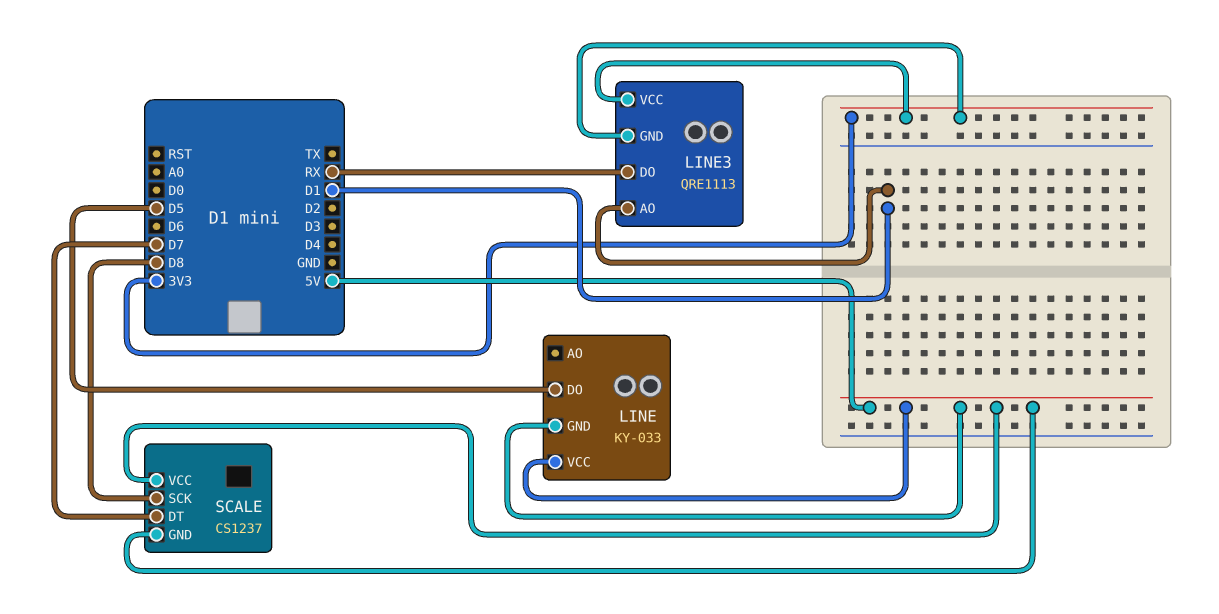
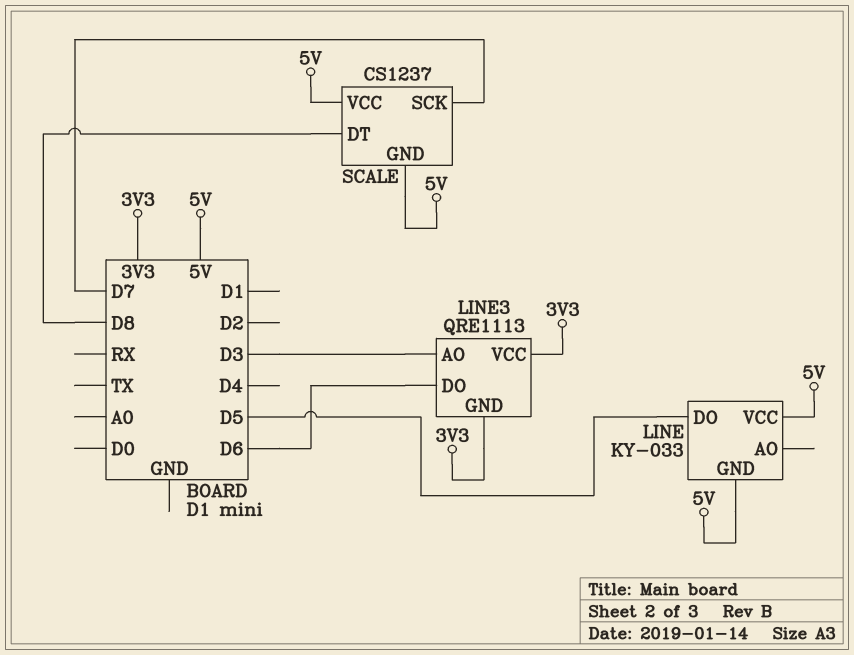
LINE3 pin AO: D1 -> D3
LINE3 pin DO: RX -> D6
SCALE pin DT: D7 -> D8
SCALE pin SCK: D8 -> D7

